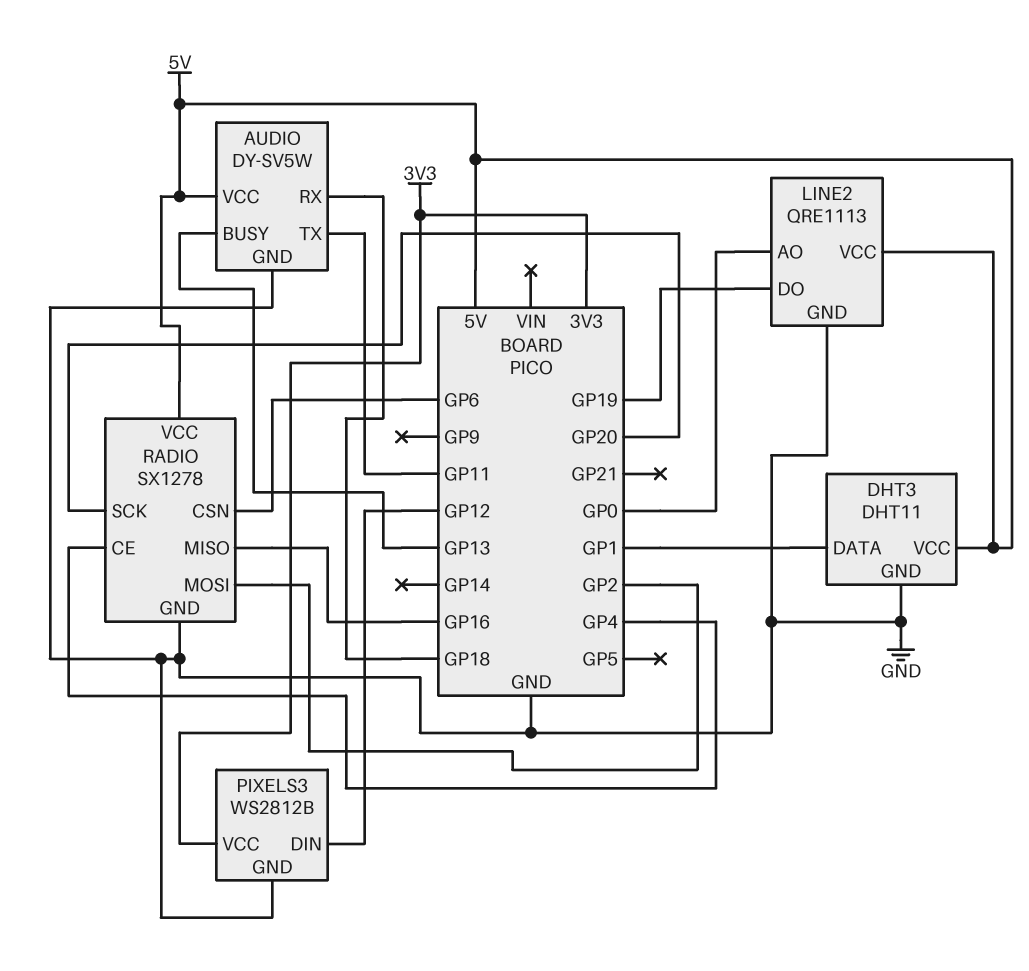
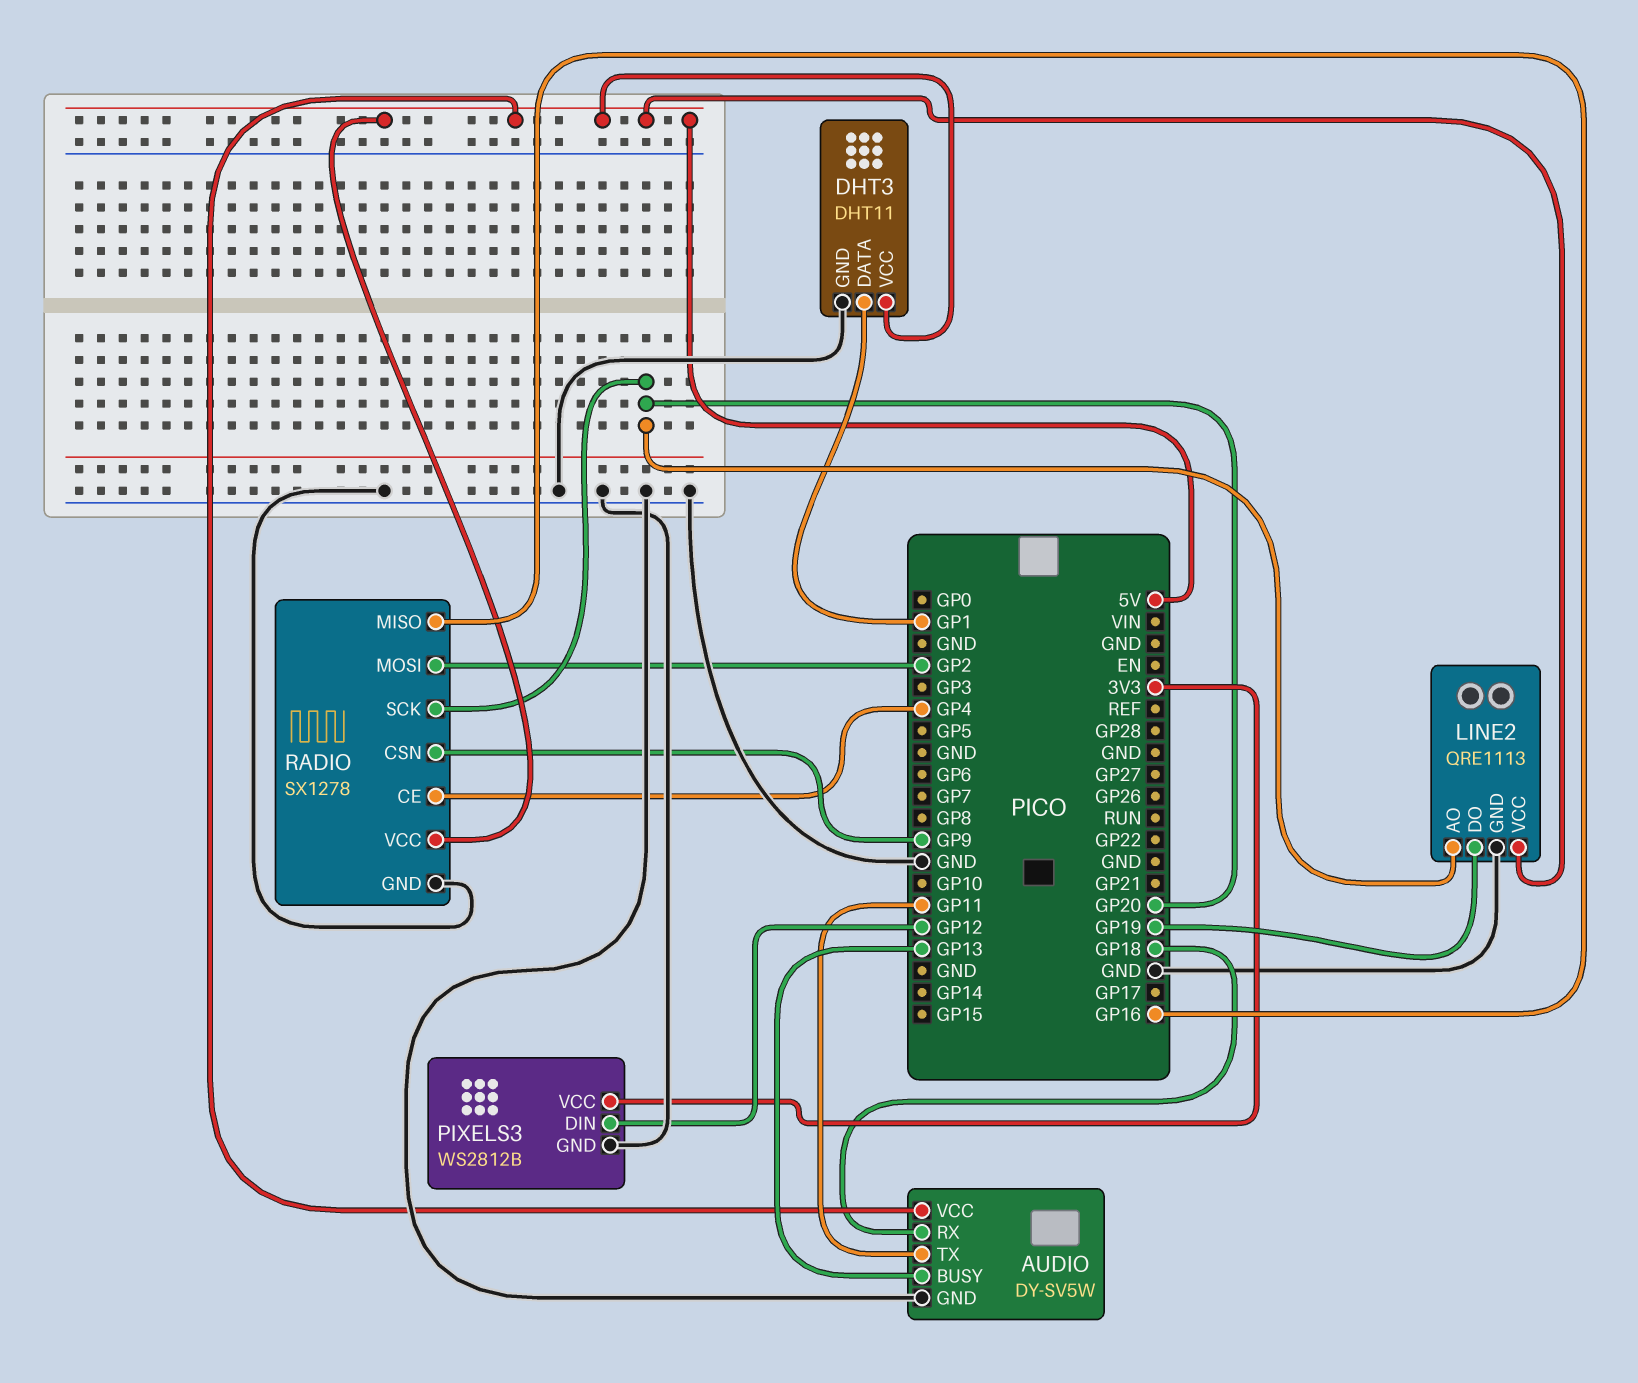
LINE2 pin AO: GP0 -> GP20
RADIO pin CSN: GP6 -> GP9

